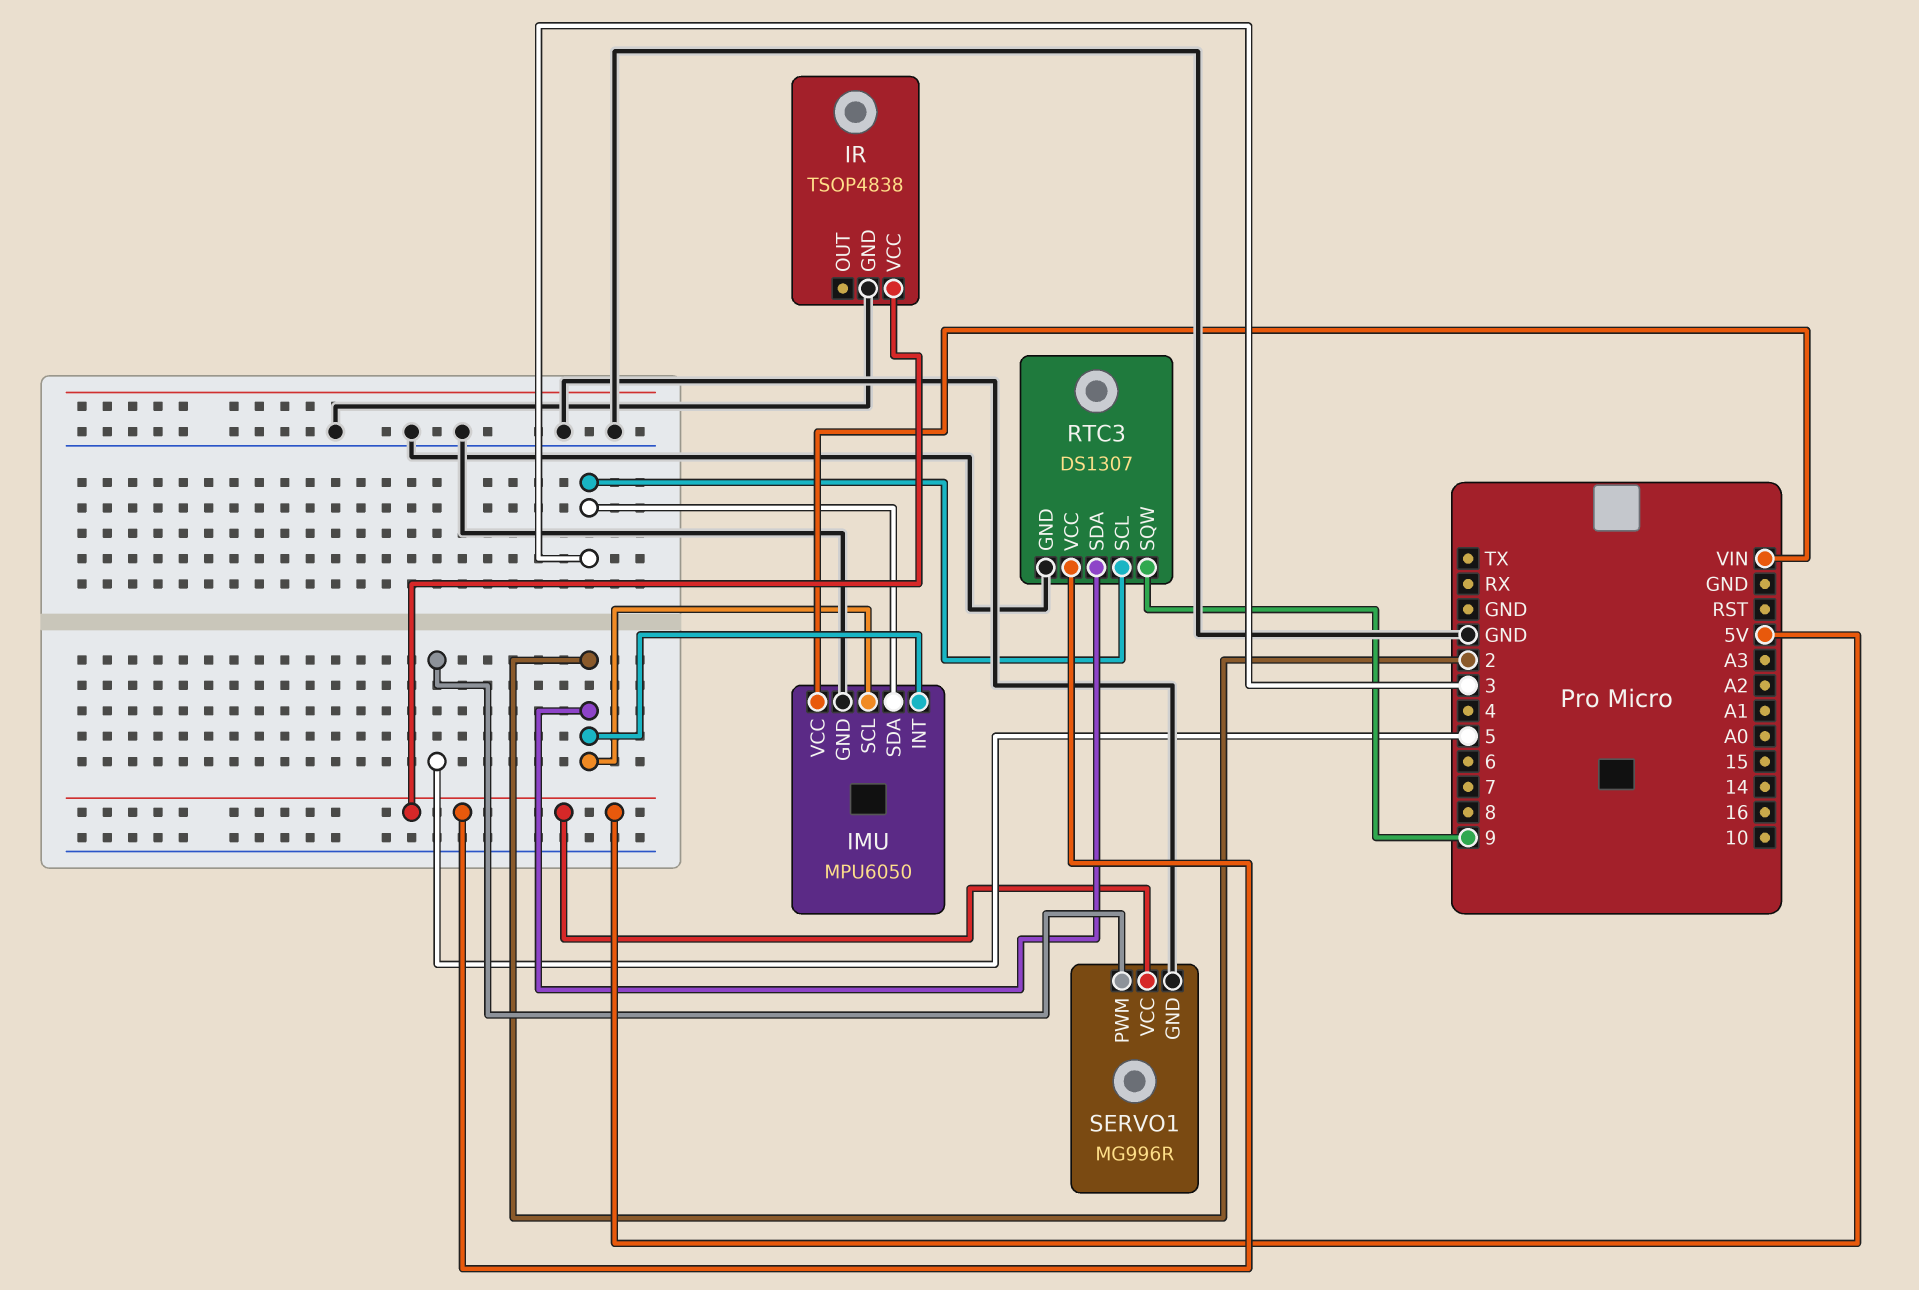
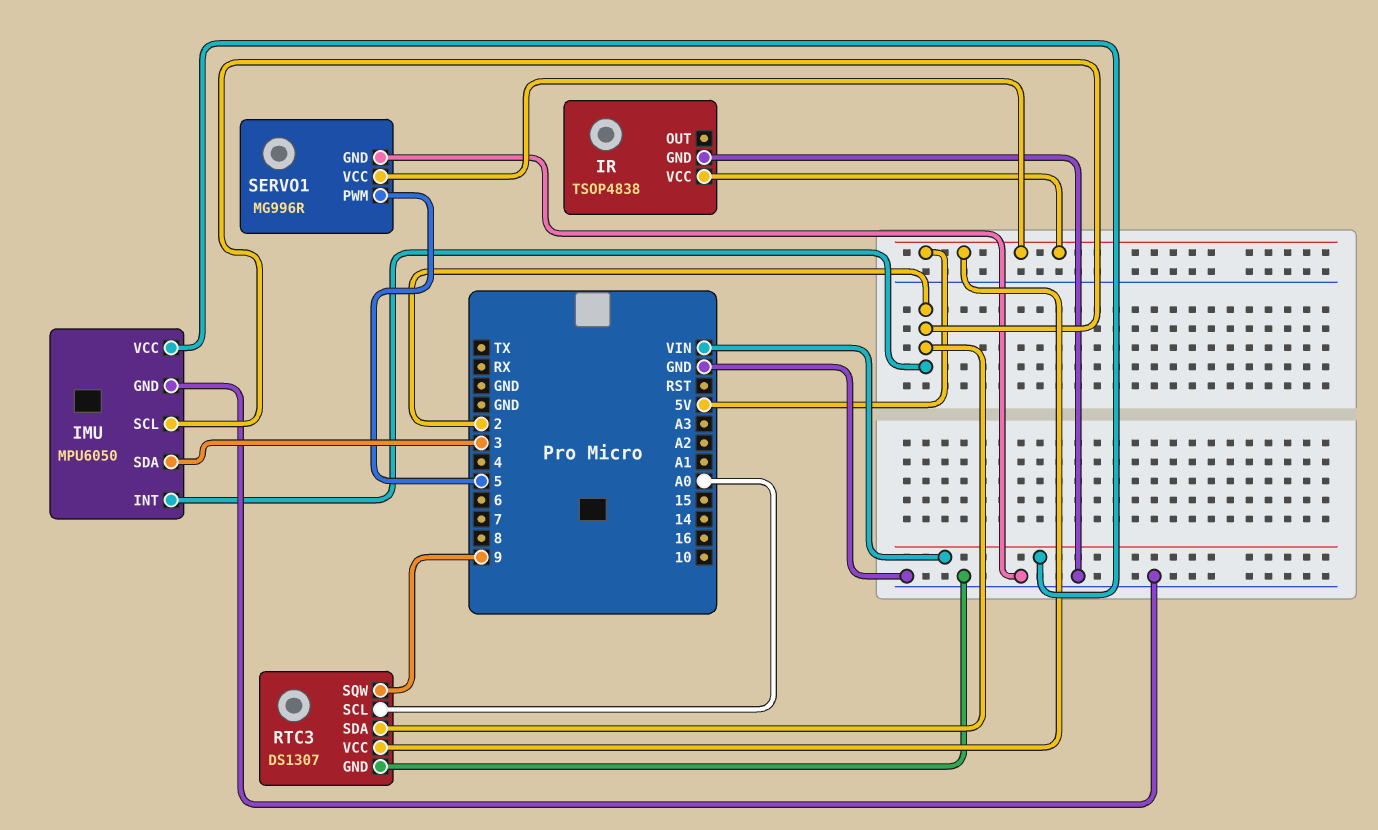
RTC3 pin SCL: 3 -> A0

